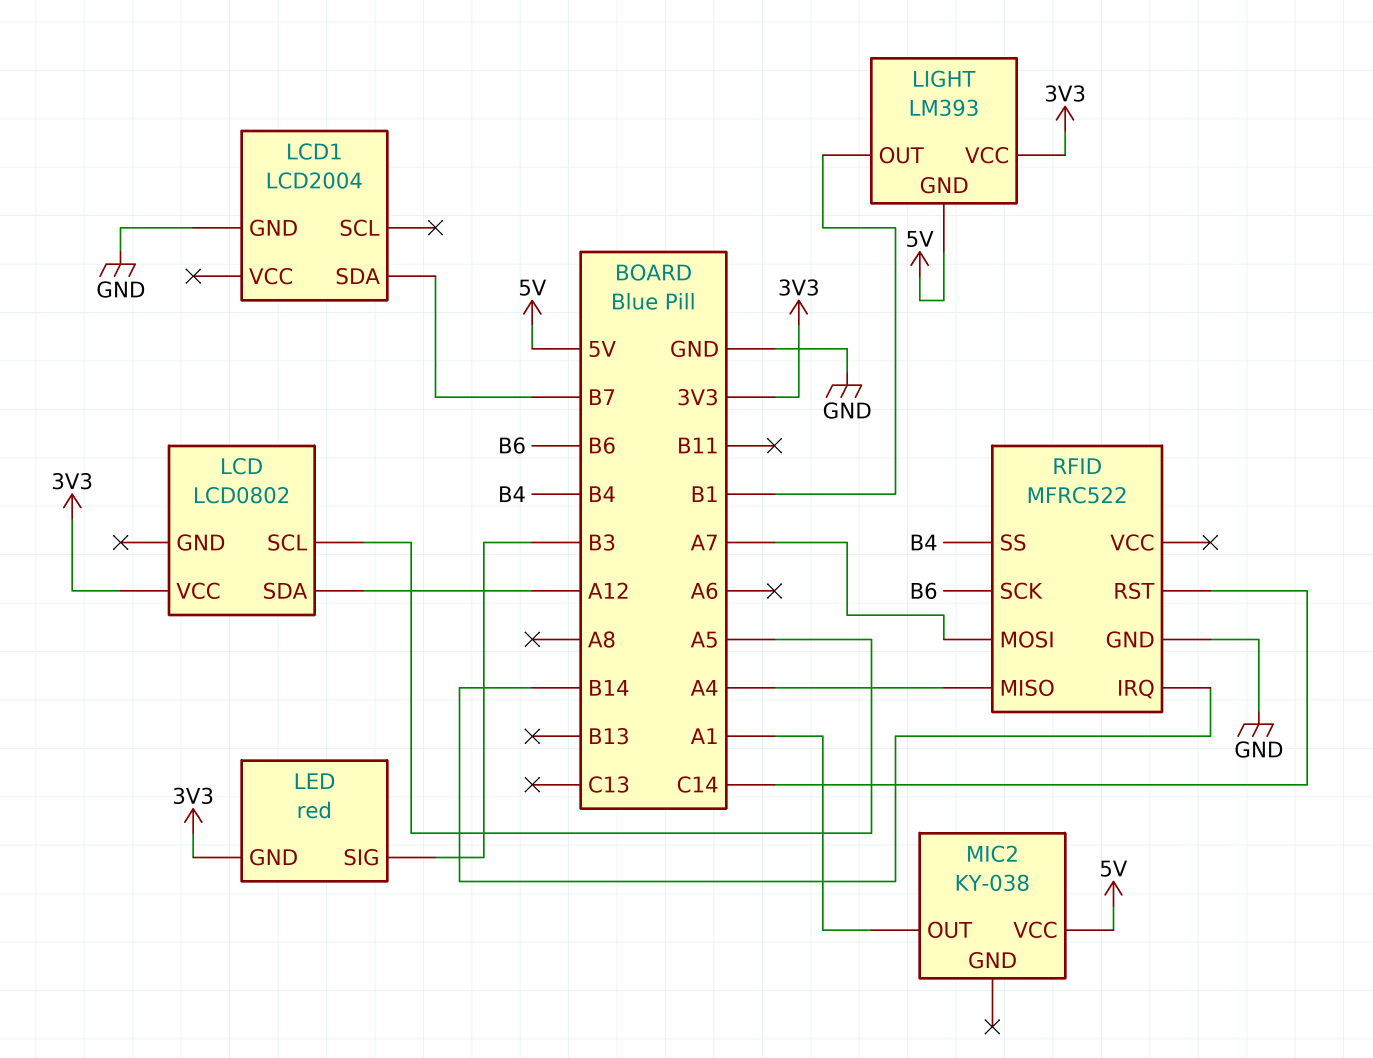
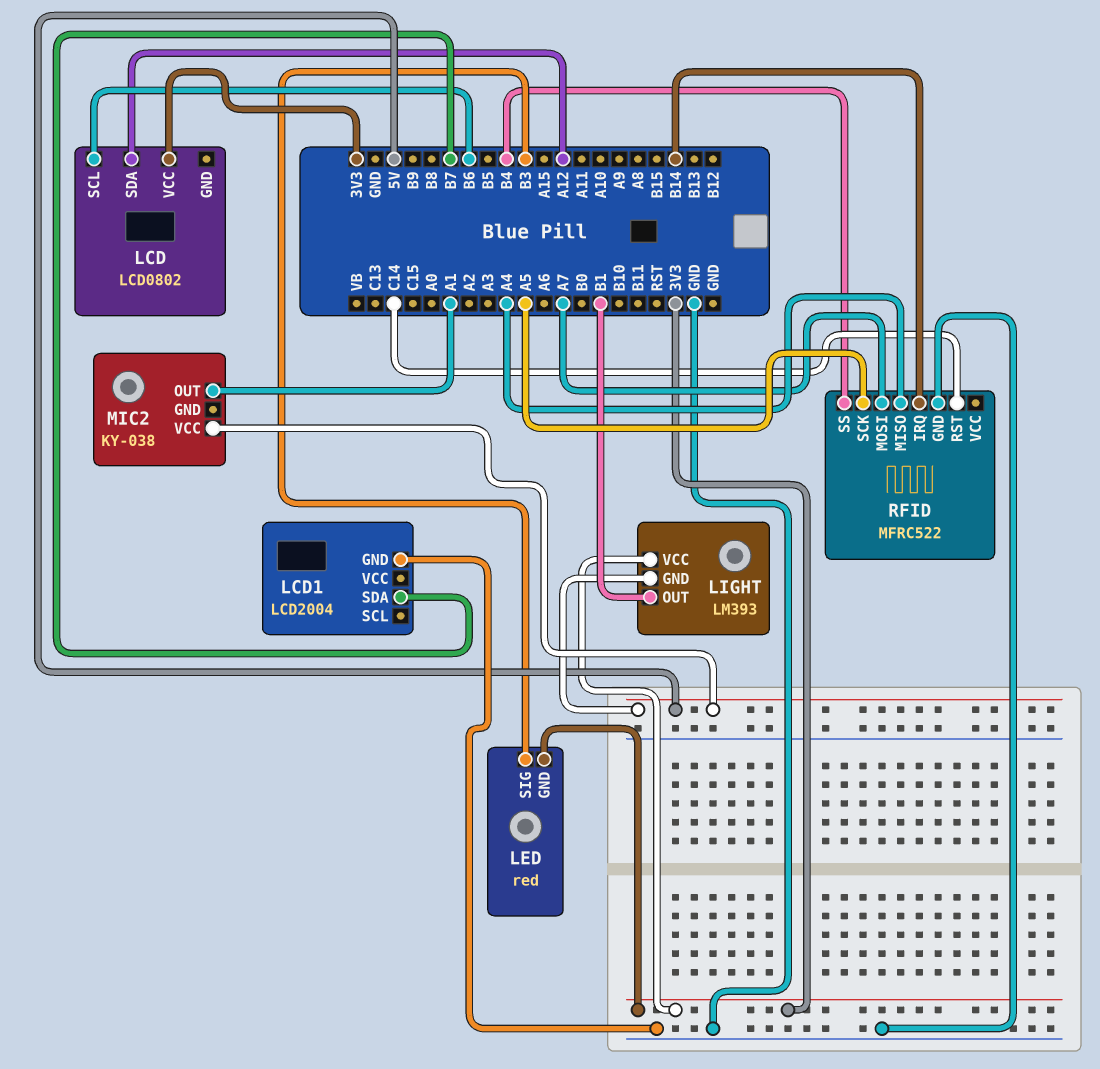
LCD pin SCL: A5 -> B6
RFID pin SCK: B6 -> A5

